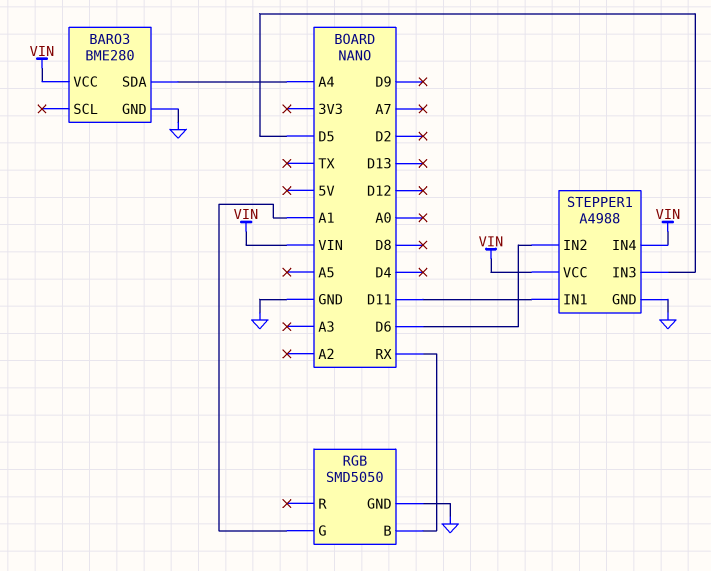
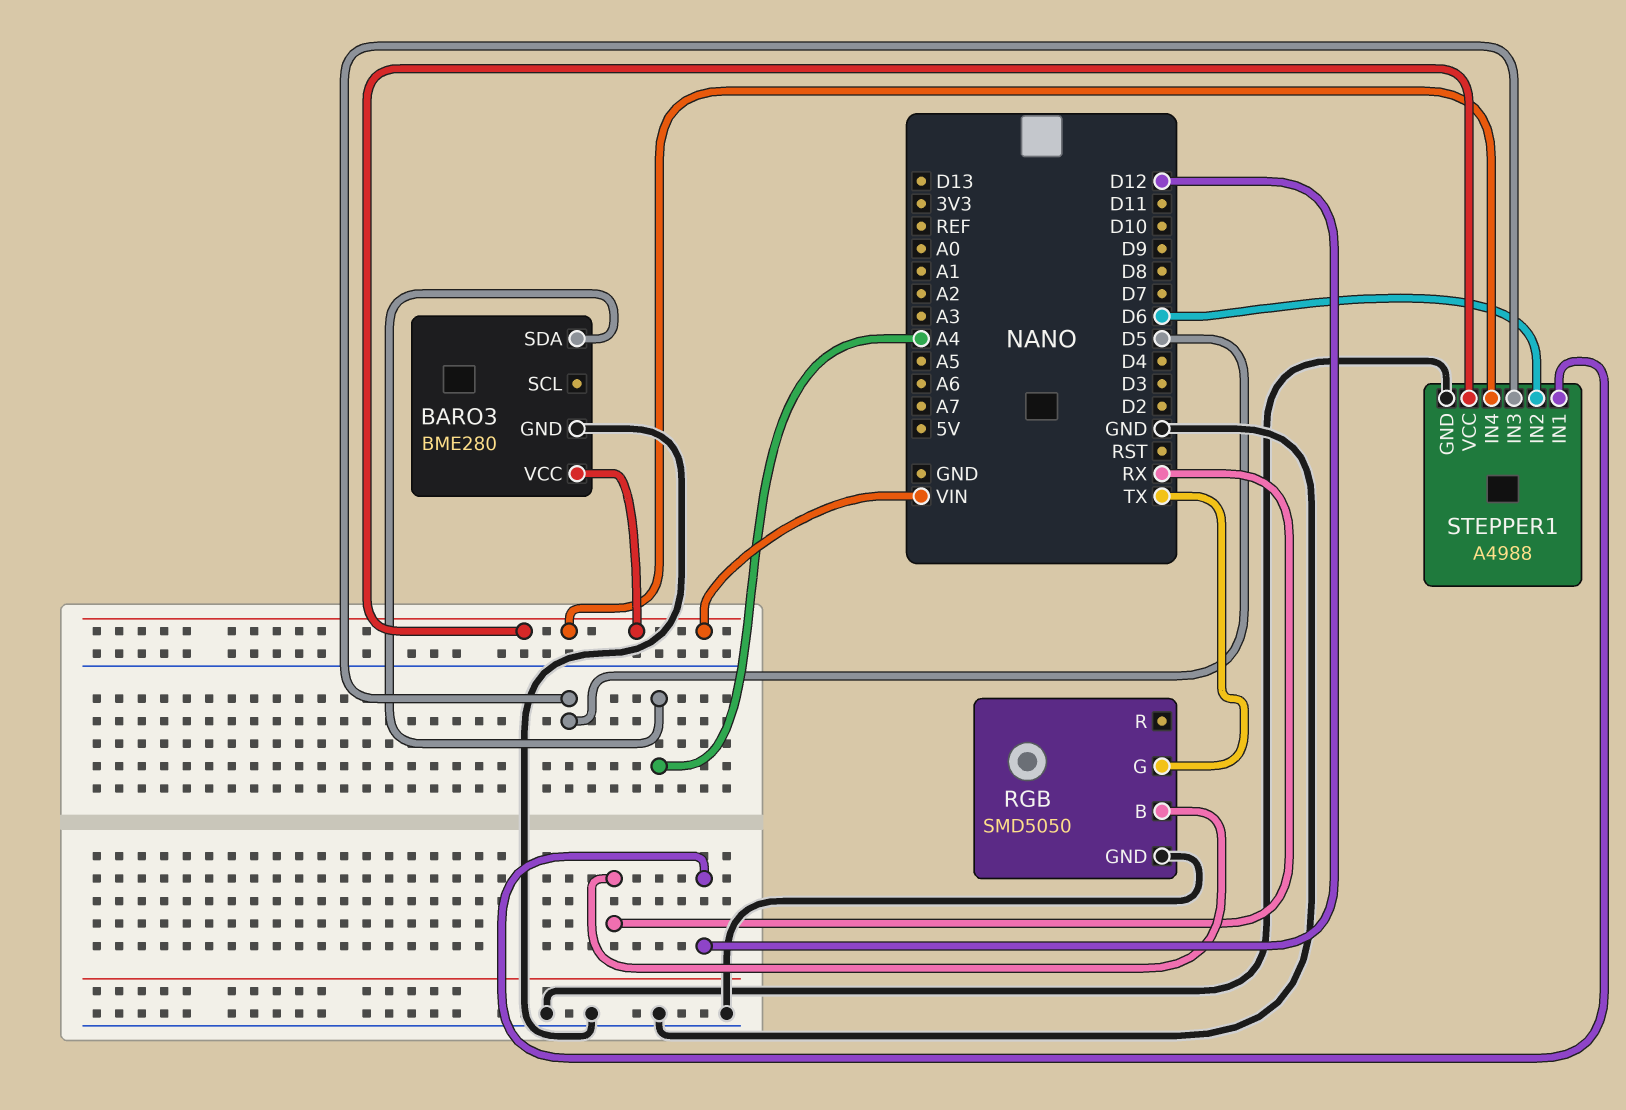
RGB pin G: A1 -> TX
STEPPER1 pin IN1: D11 -> D12

